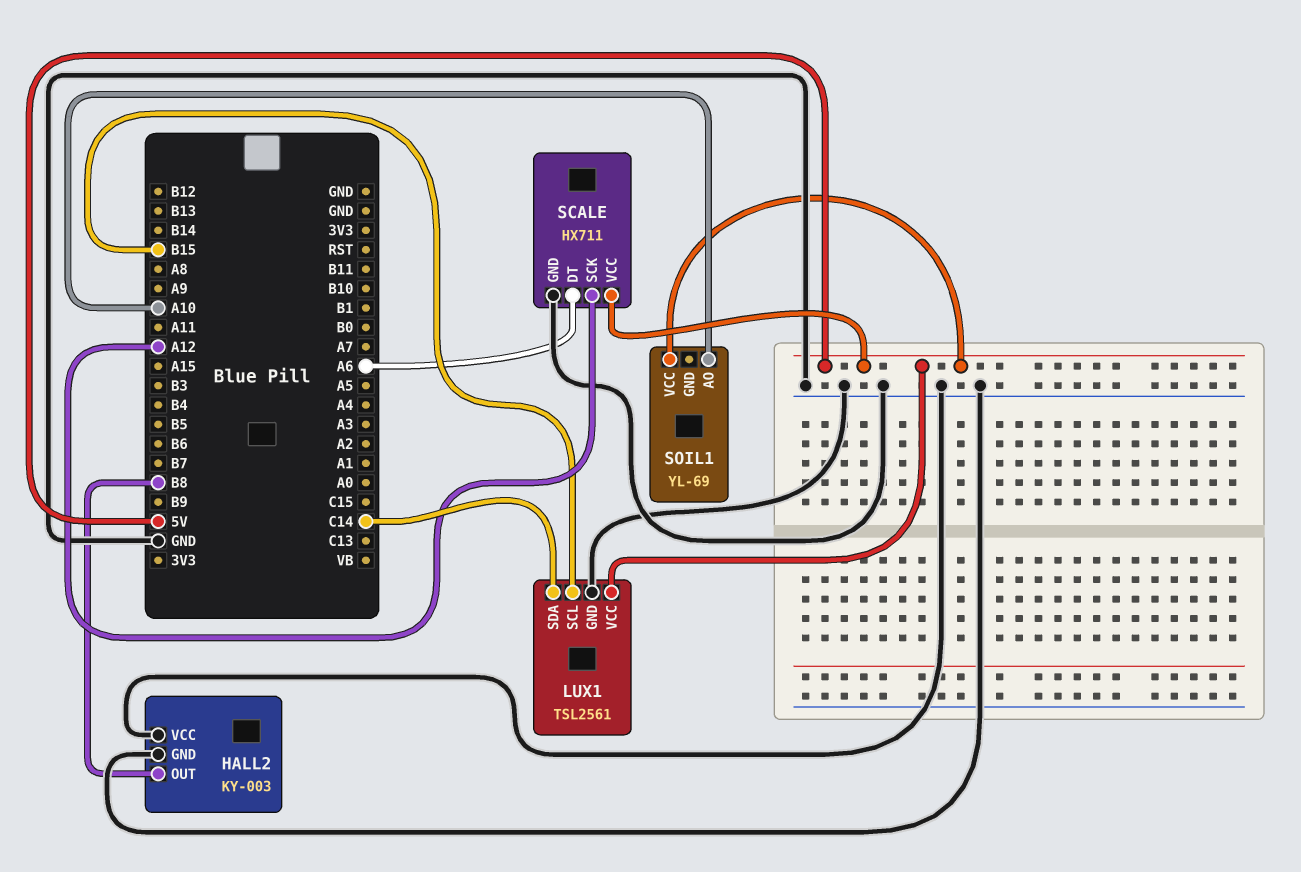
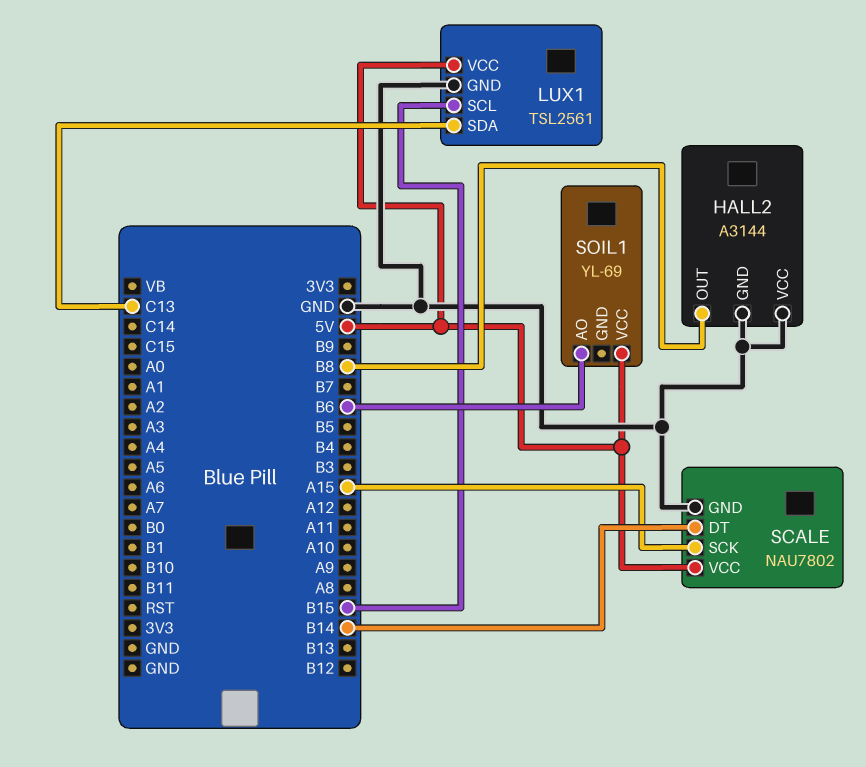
HALL2: KY-003 -> A3144
LUX1 pin SDA: C14 -> C13
SCALE: HX711 -> NAU7802
SCALE pin DT: A6 -> B14
SCALE pin SCK: A12 -> A15
SOIL1 pin AO: A10 -> B6

